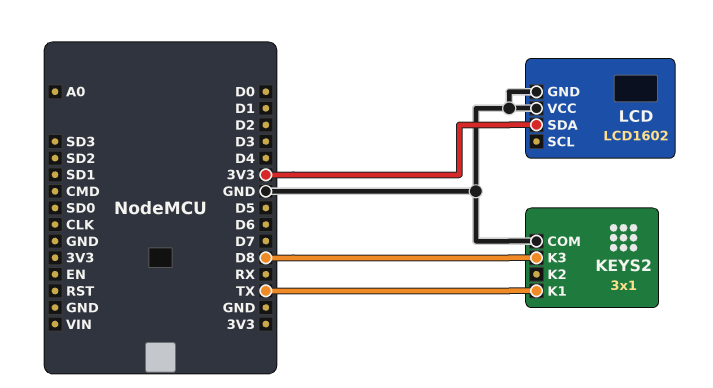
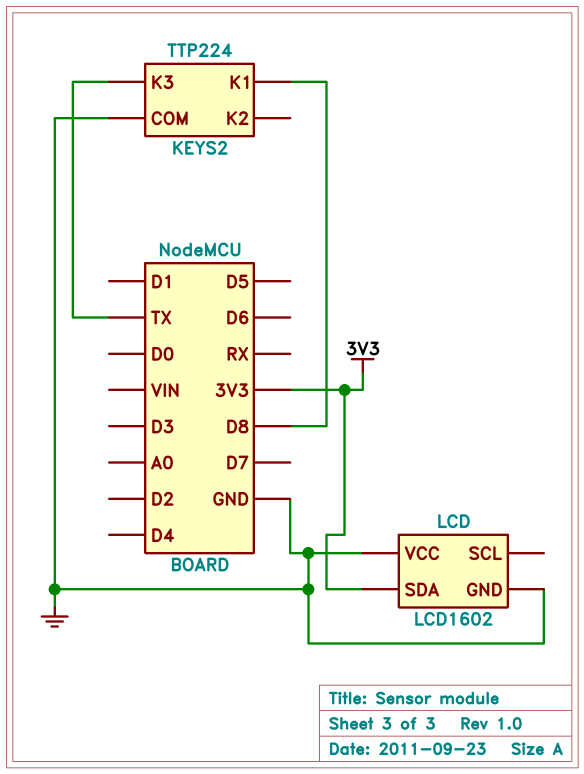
KEYS2: 3x1 -> TTP224
KEYS2 pin K1: TX -> D8
KEYS2 pin K3: D8 -> TX

